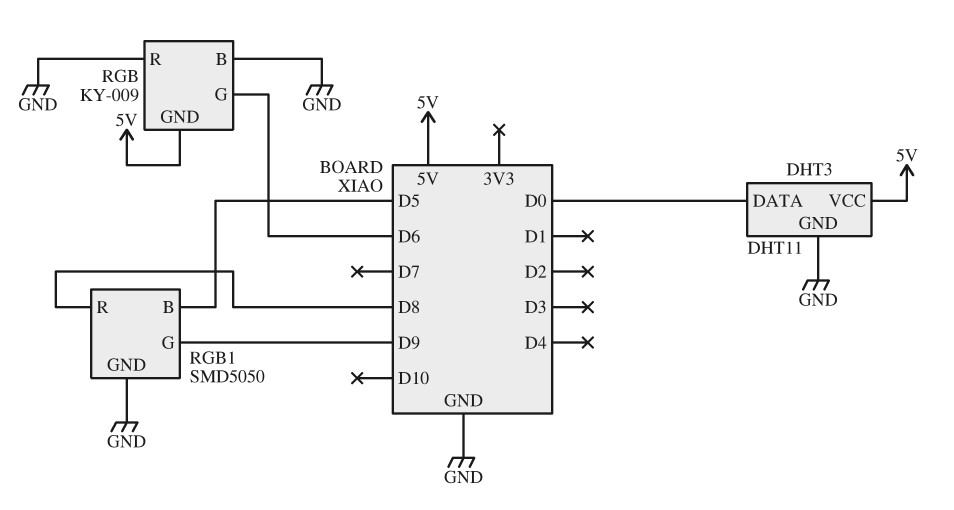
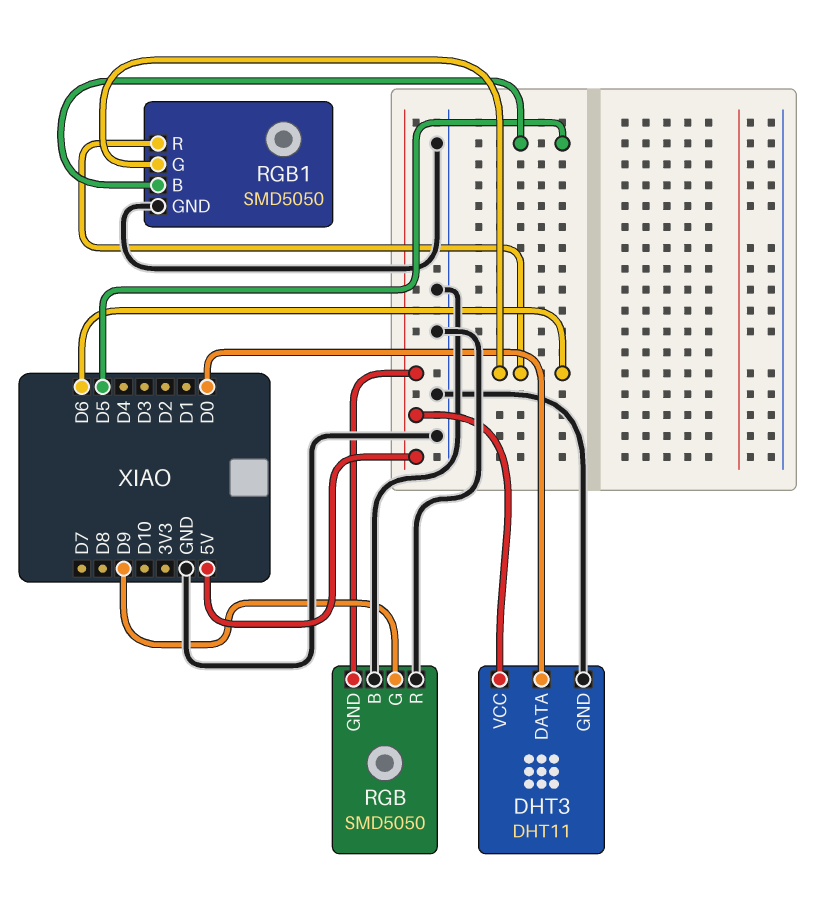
RGB: KY-009 -> SMD5050
RGB pin G: D6 -> D9
RGB1 pin G: D9 -> D6
RGB1 pin R: D8 -> D6

